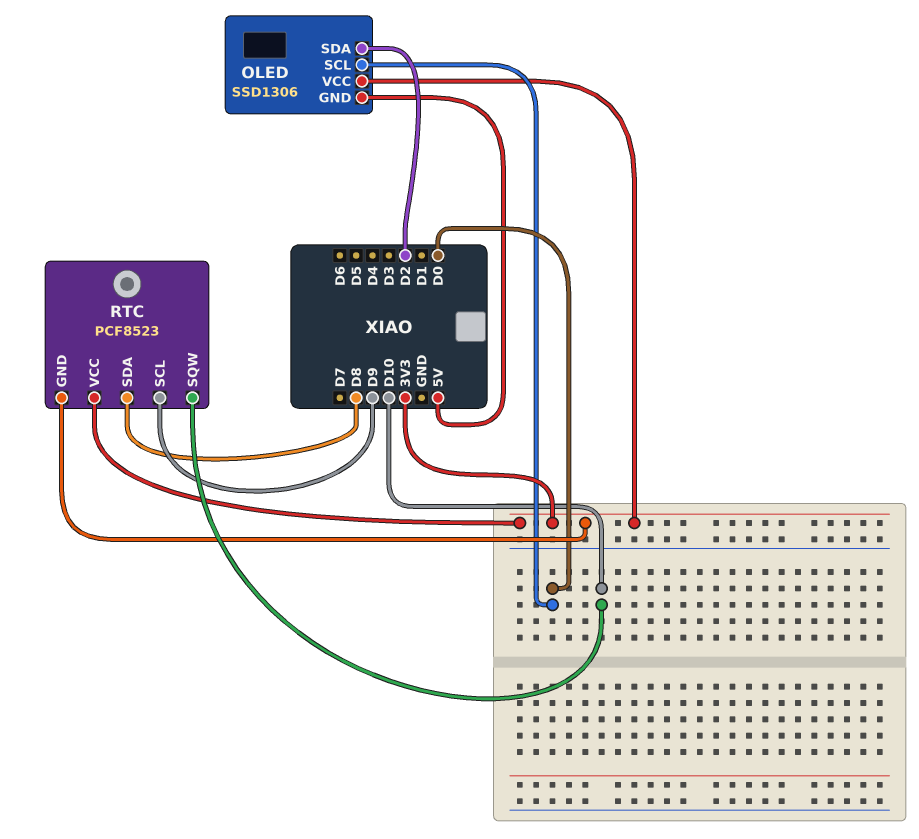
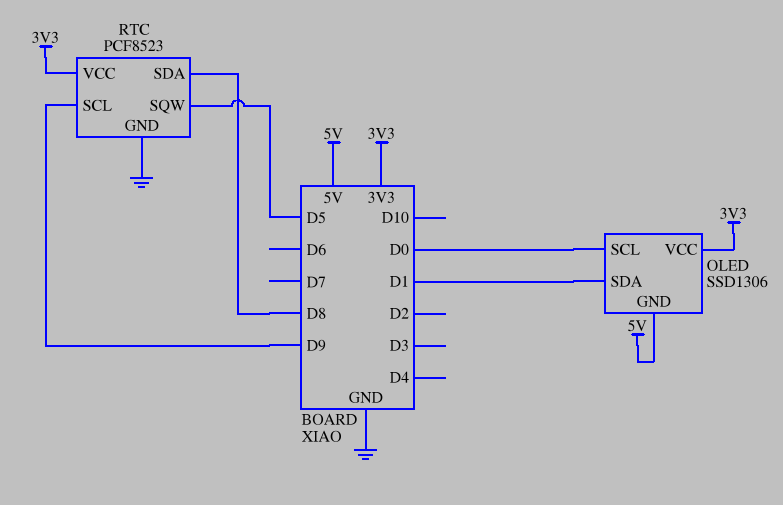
OLED pin SDA: D2 -> D1
RTC pin GND: 3V3 -> GND
RTC pin SQW: D10 -> D5

